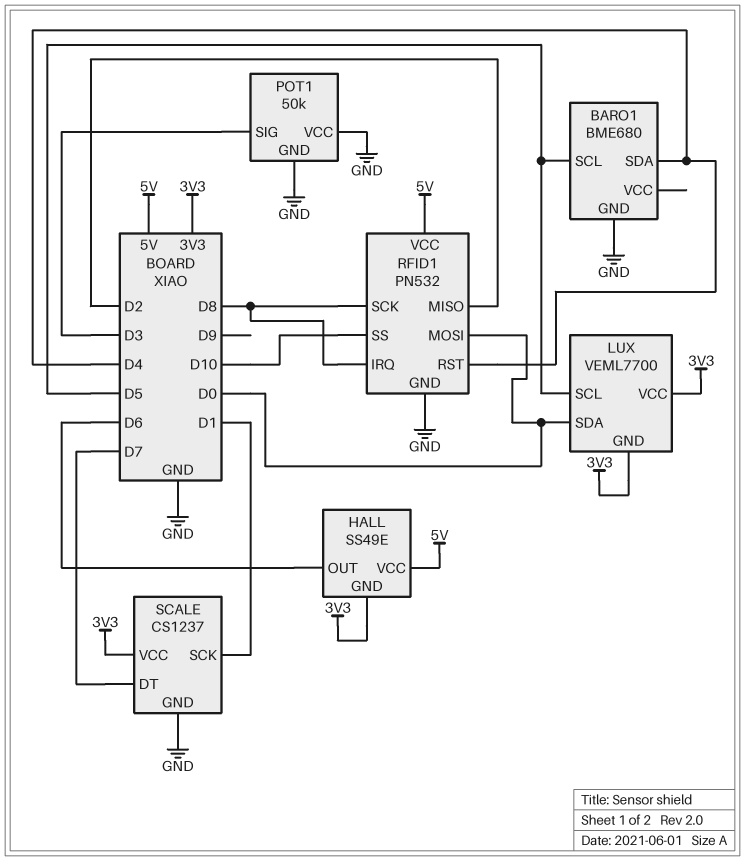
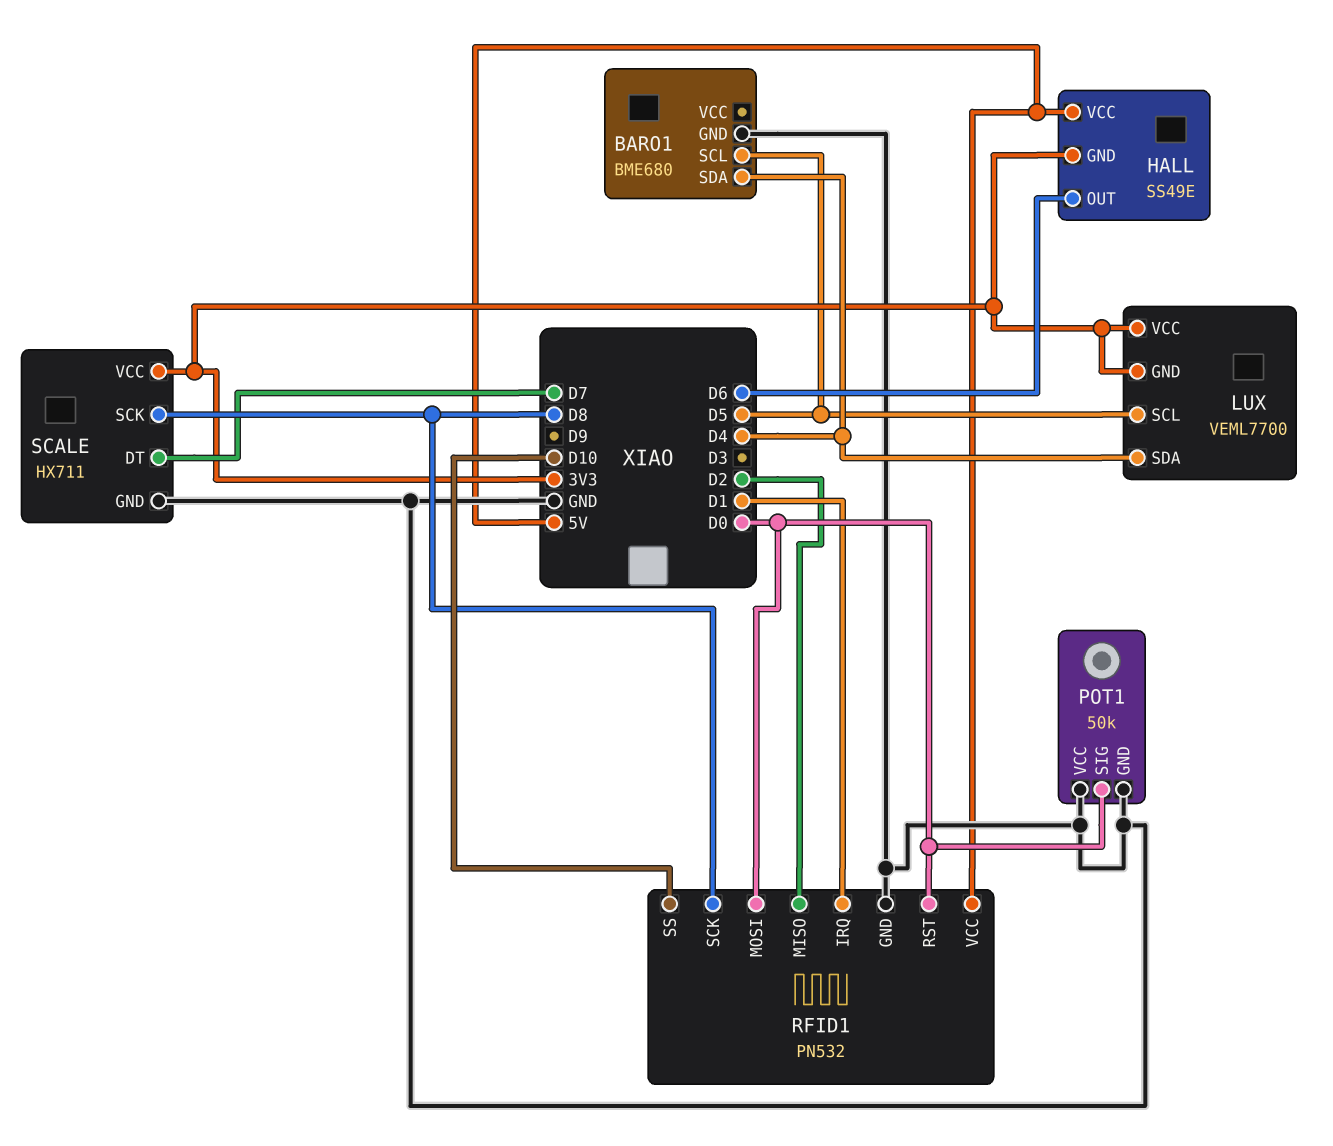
LUX pin SDA: D0 -> D4
POT1 pin SIG: D3 -> D0
RFID1 pin IRQ: D8 -> D1
RFID1 pin RST: D4 -> D0
SCALE: CS1237 -> HX711
SCALE pin SCK: D1 -> D8

